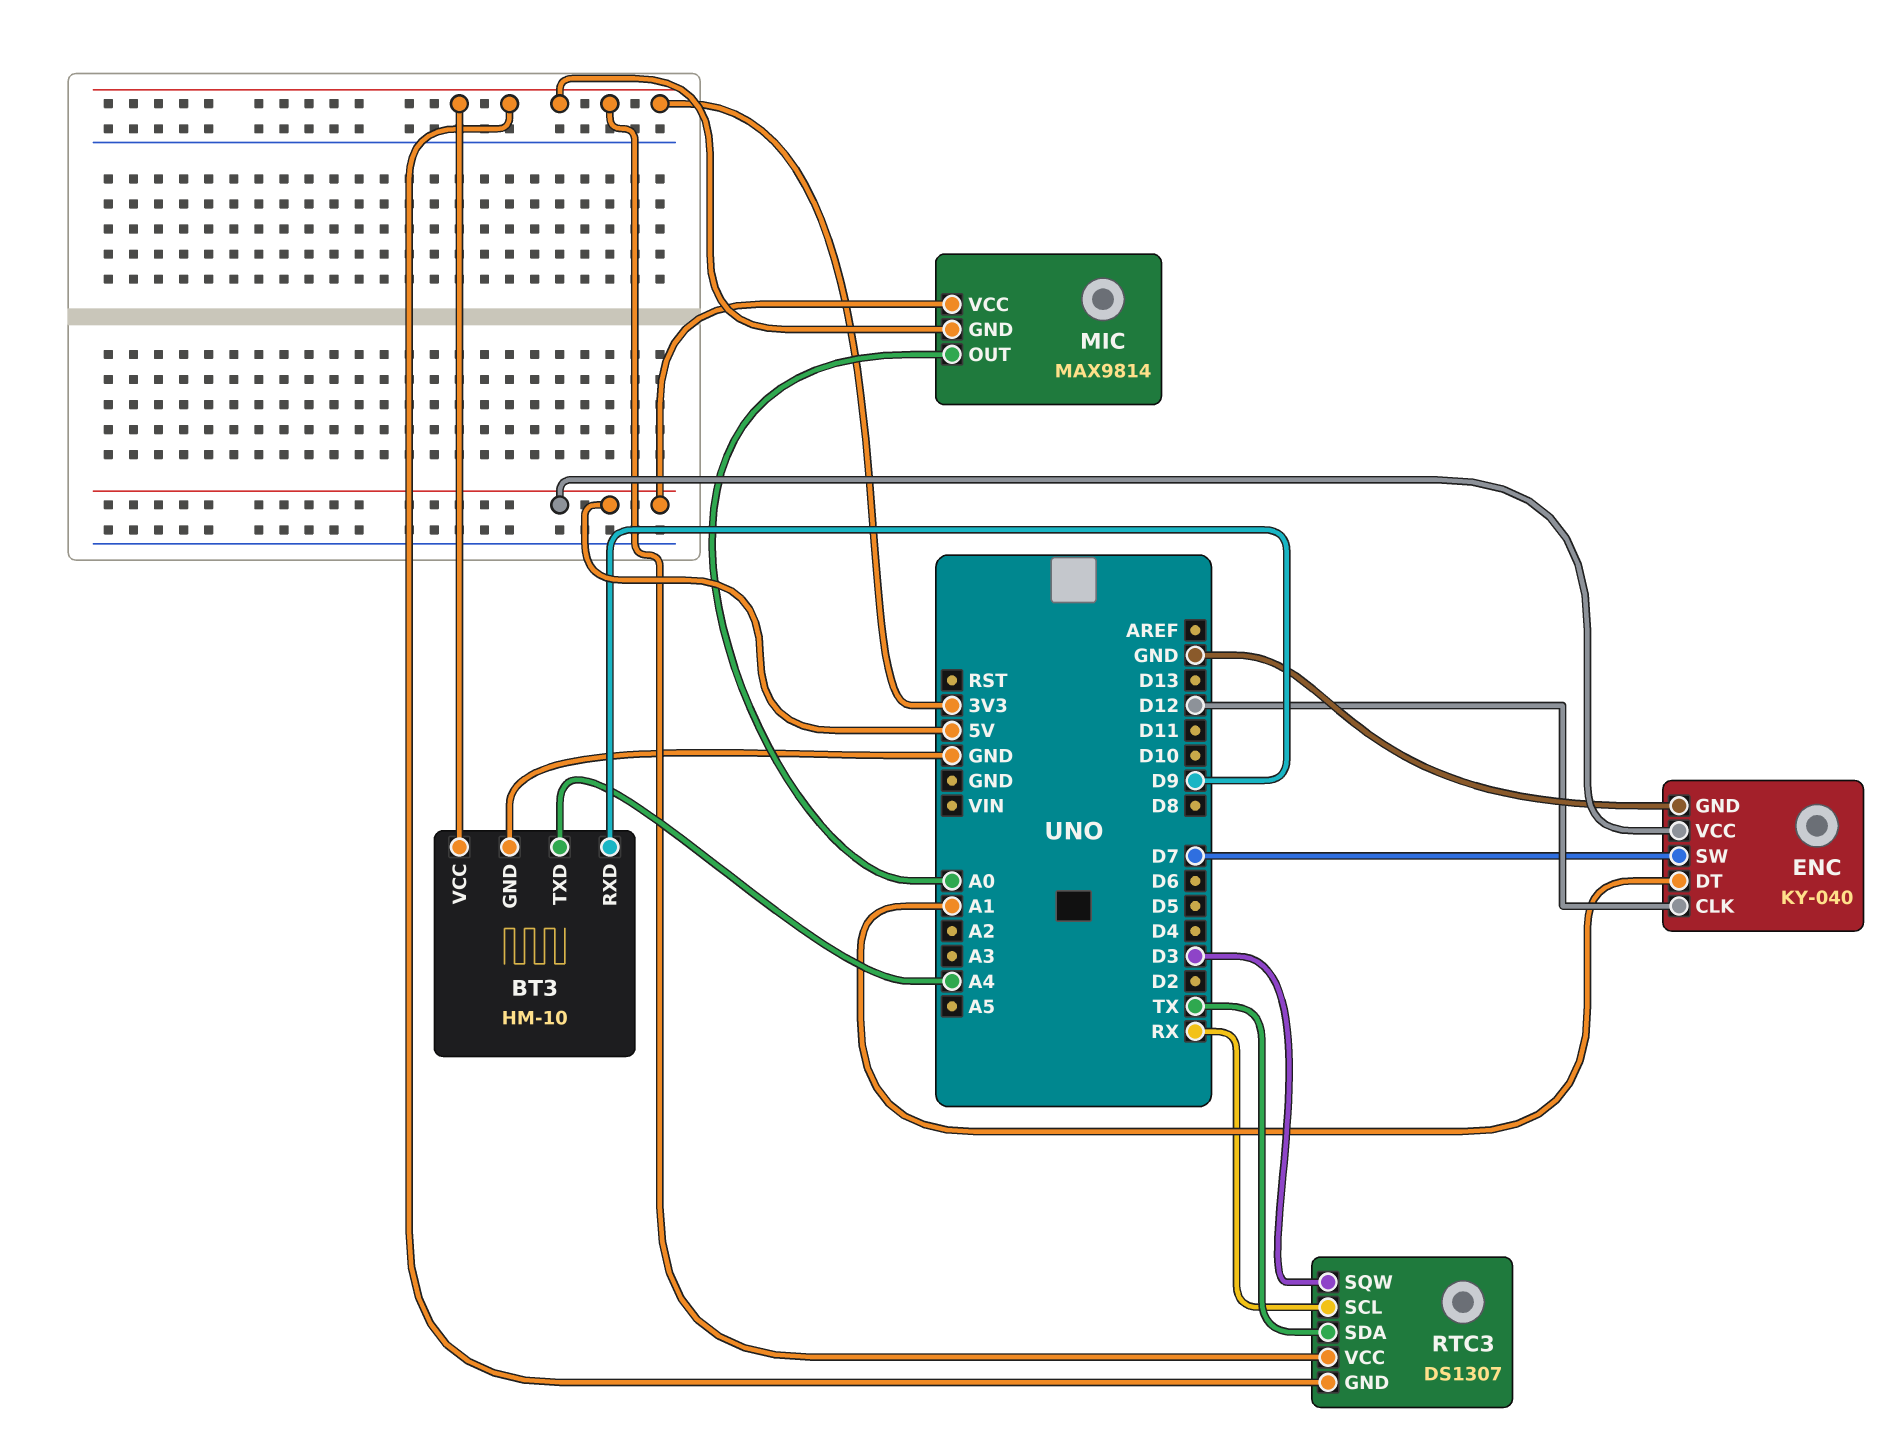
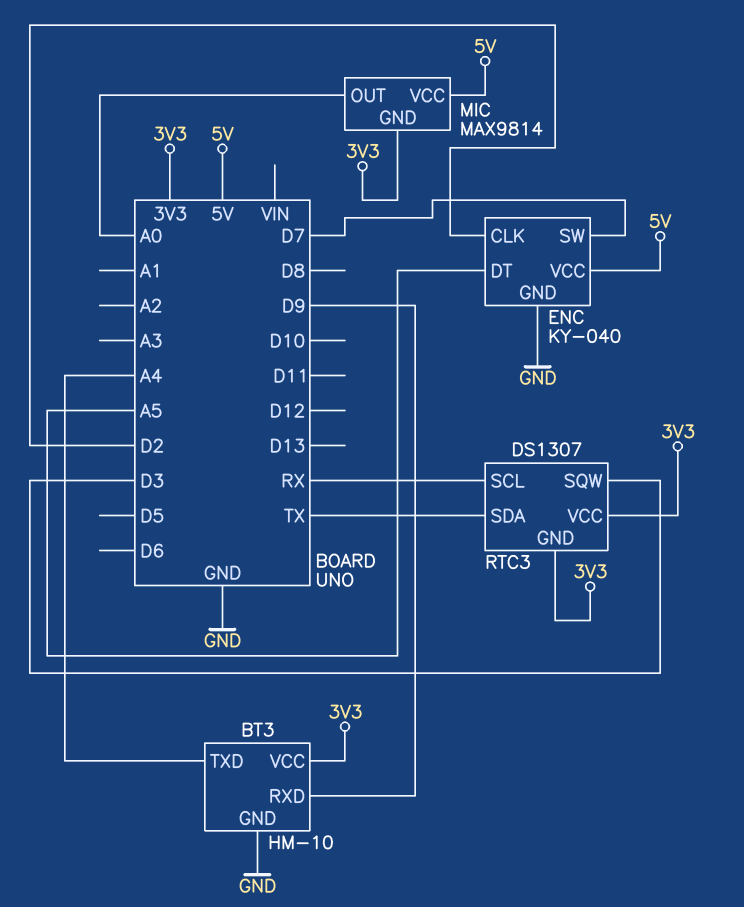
ENC pin CLK: D12 -> D2
ENC pin DT: A1 -> A5

